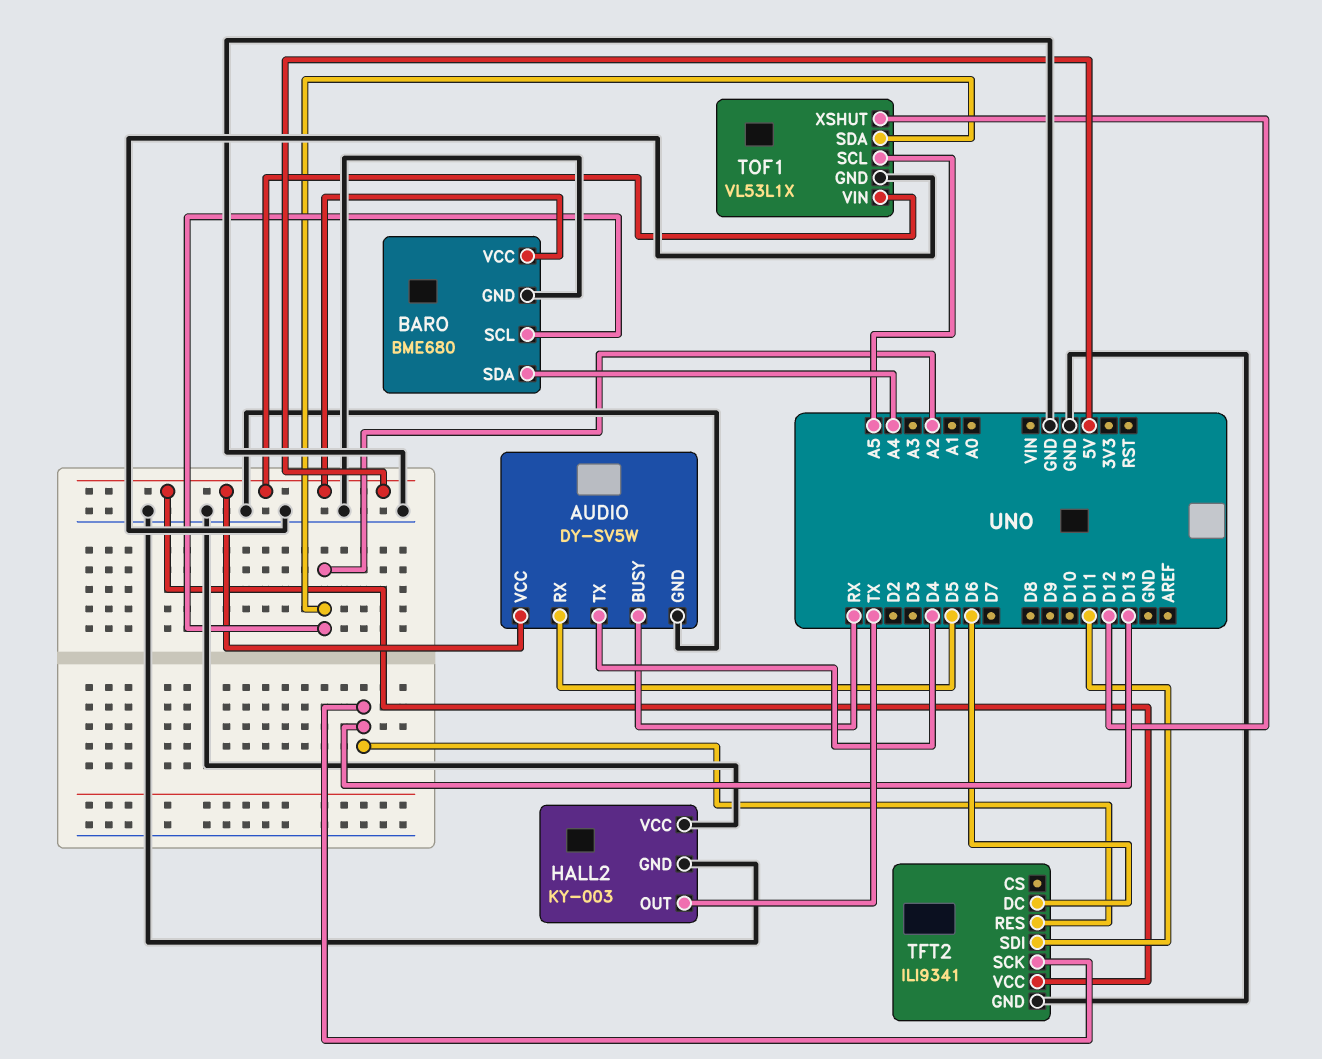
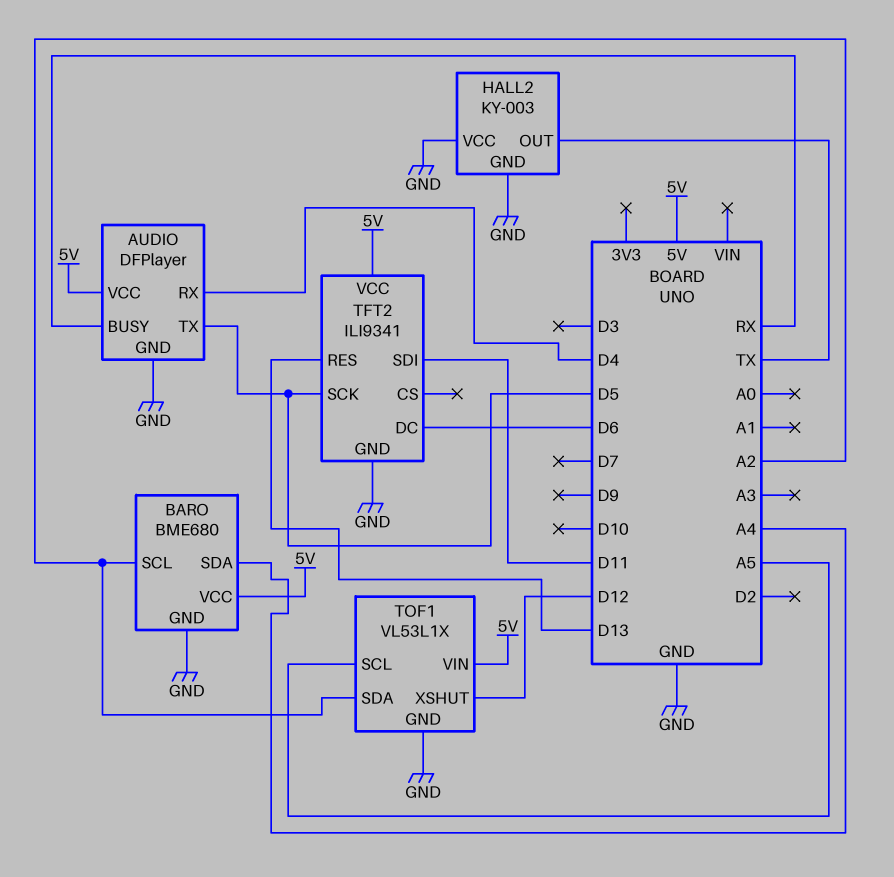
AUDIO: DY-SV5W -> DFPlayer
AUDIO pin RX: D5 -> D4
AUDIO pin TX: D4 -> D5
TFT2 pin SCK: D13 -> D5

